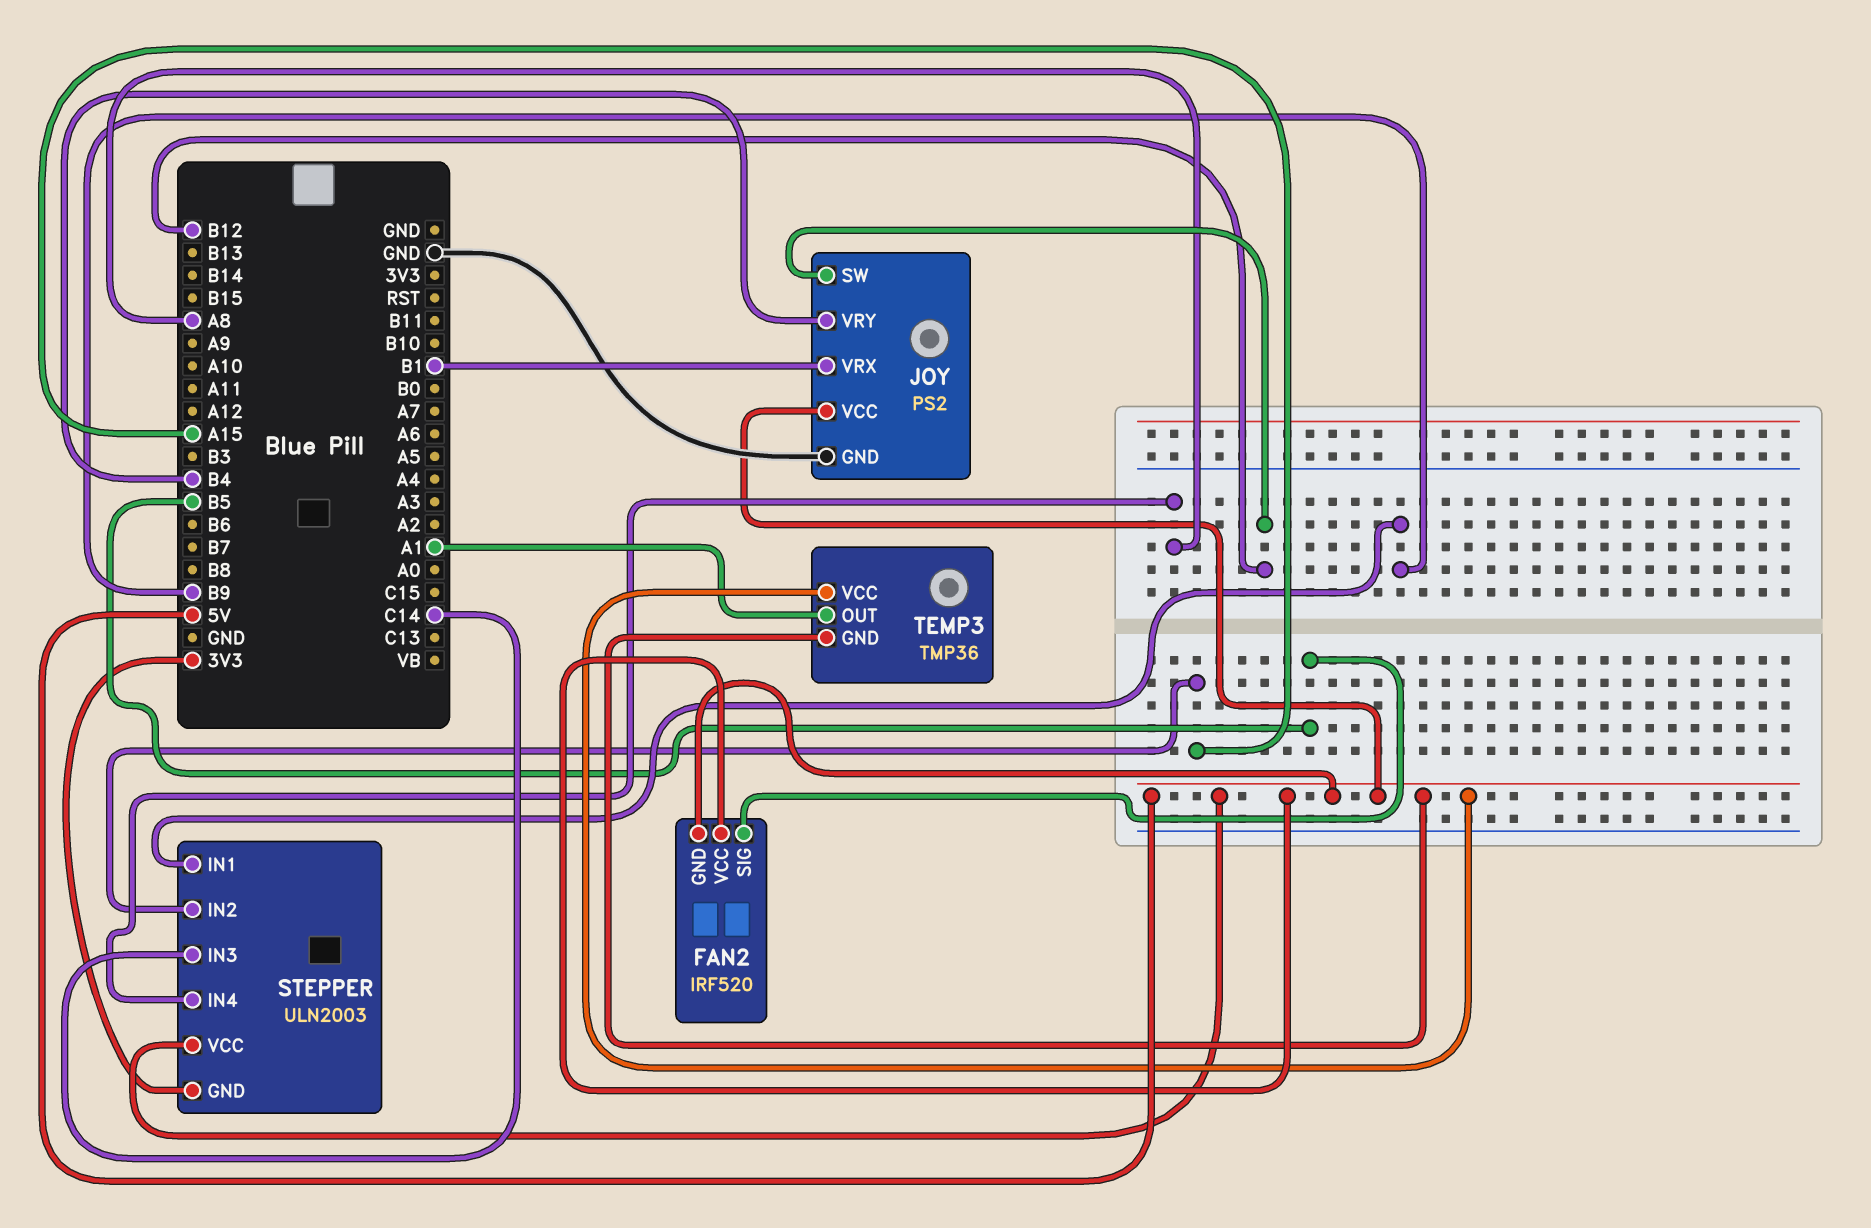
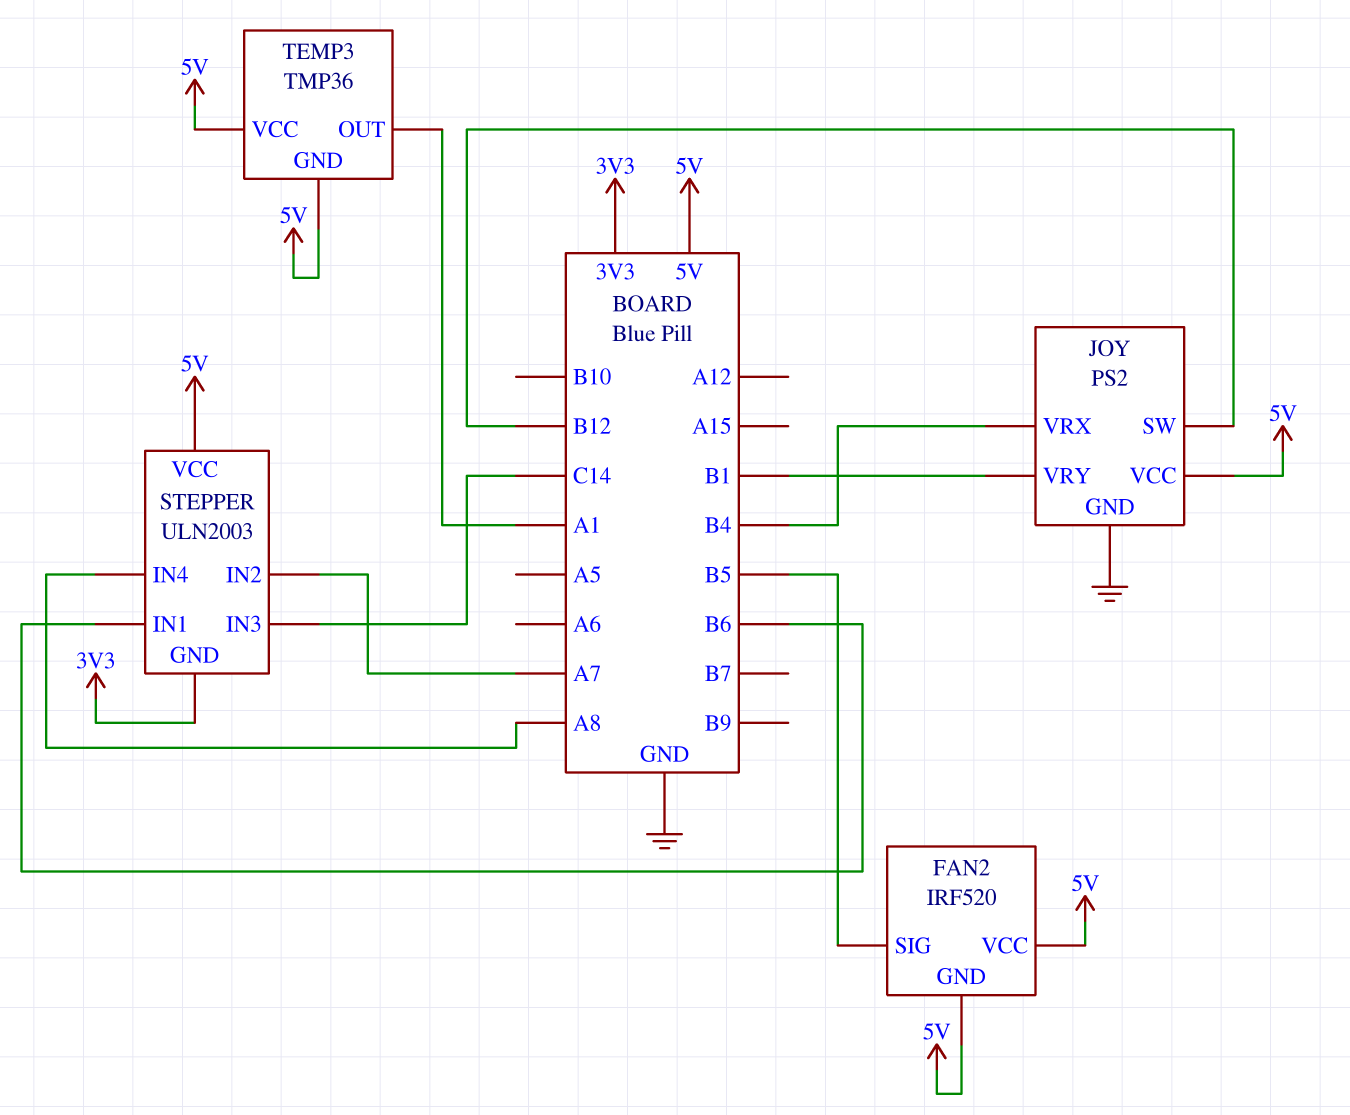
JOY pin VRX: B1 -> B4
JOY pin VRY: B4 -> B1
STEPPER pin IN1: B9 -> B6
STEPPER pin IN2: A15 -> A7

